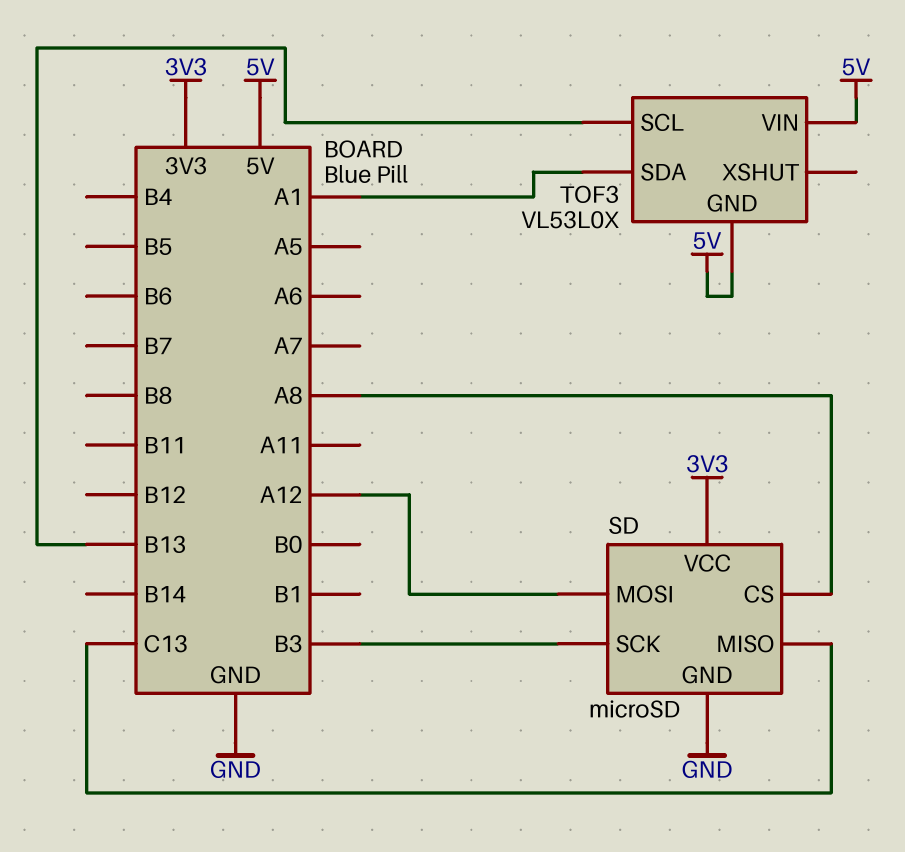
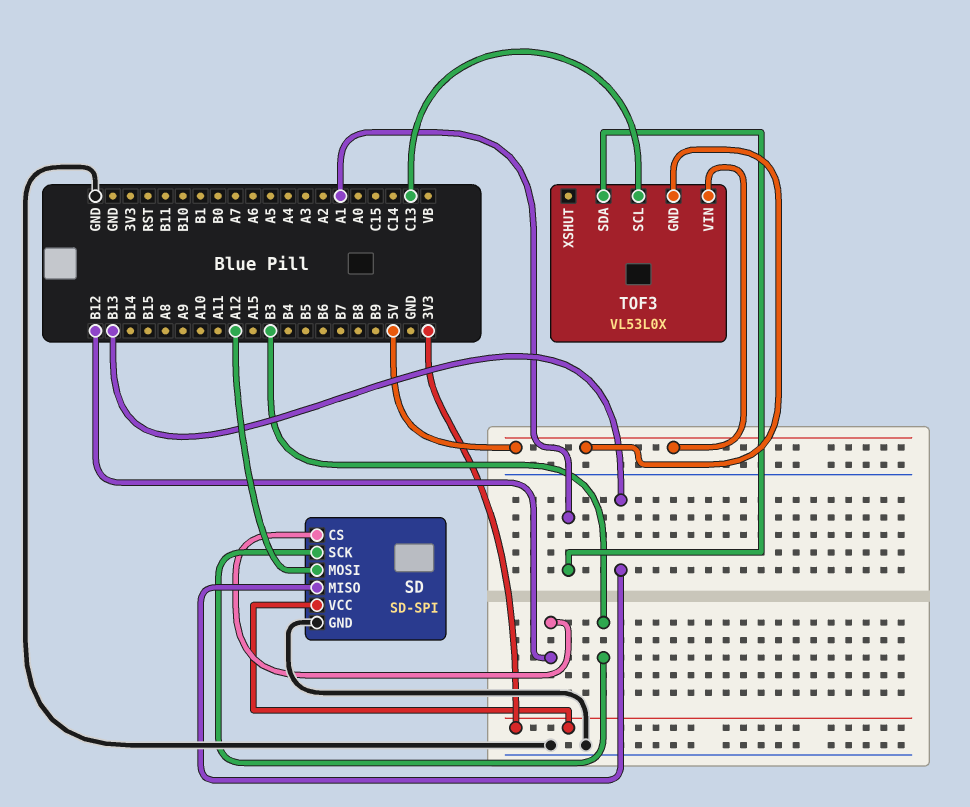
SD: microSD -> SD-SPI
SD pin CS: A8 -> B12
SD pin MISO: C13 -> B13
TOF3 pin SCL: B13 -> C13

